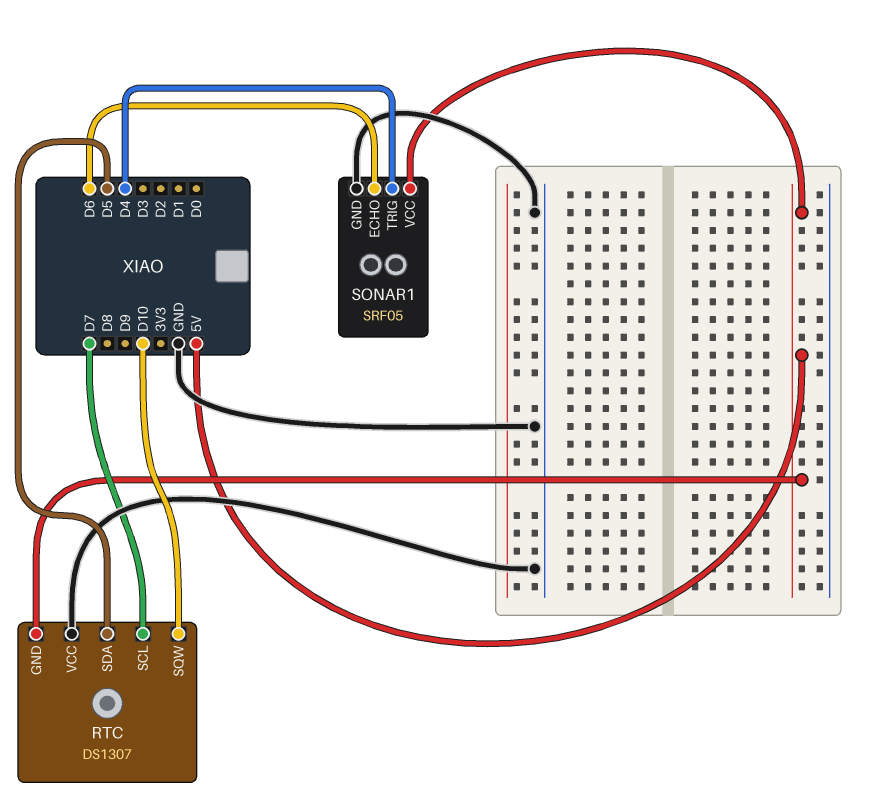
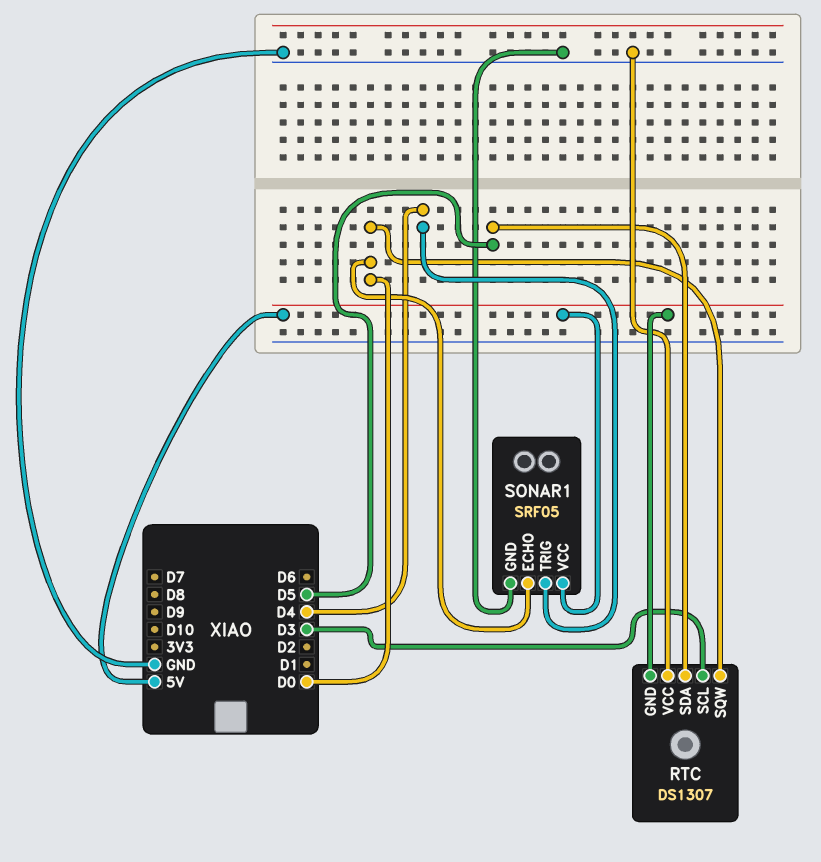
RTC pin SCL: D7 -> D3
RTC pin SQW: D10 -> D0
SONAR1 pin ECHO: D6 -> D0

